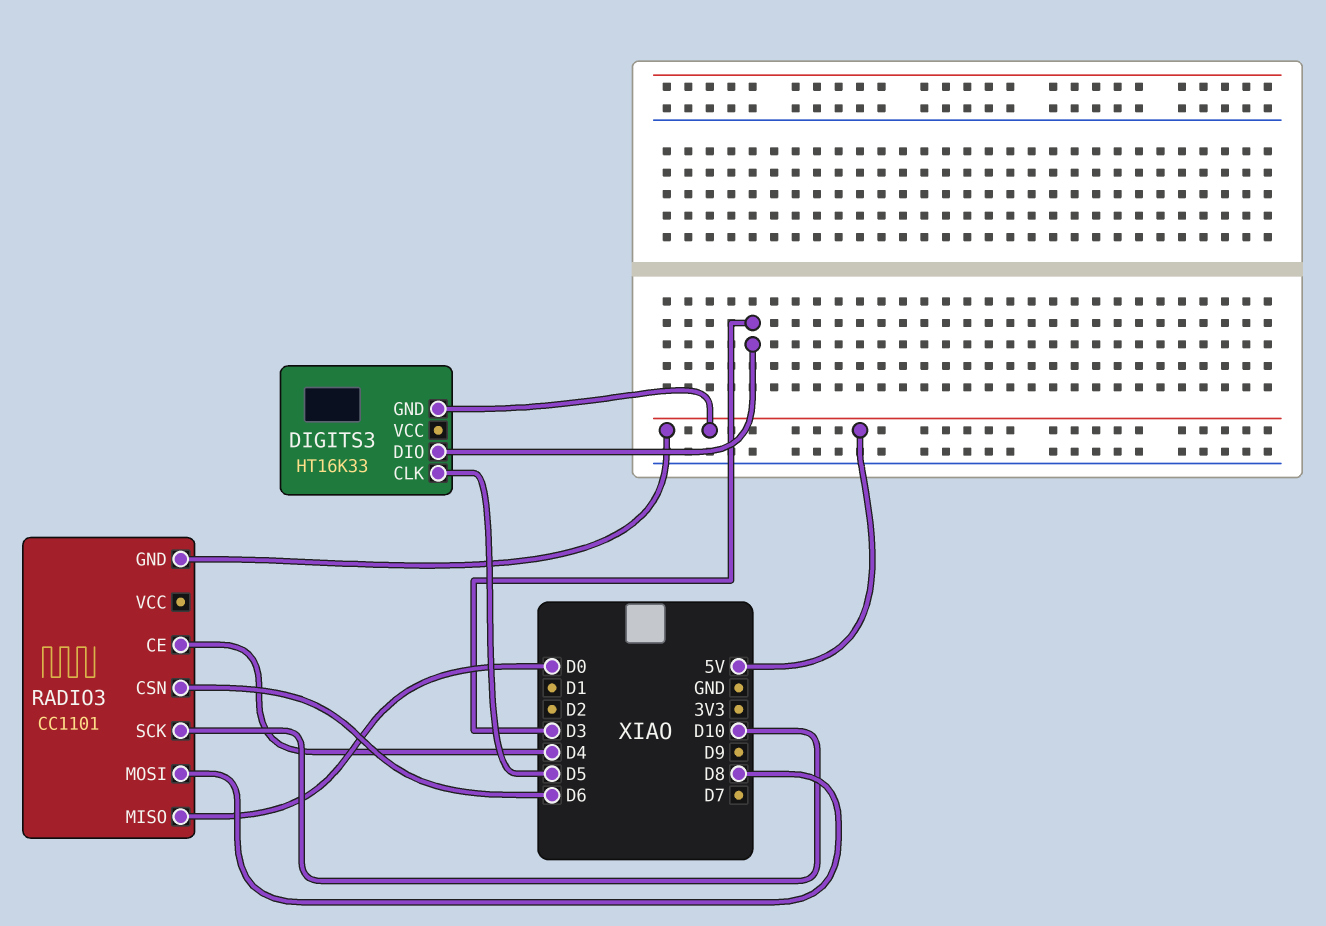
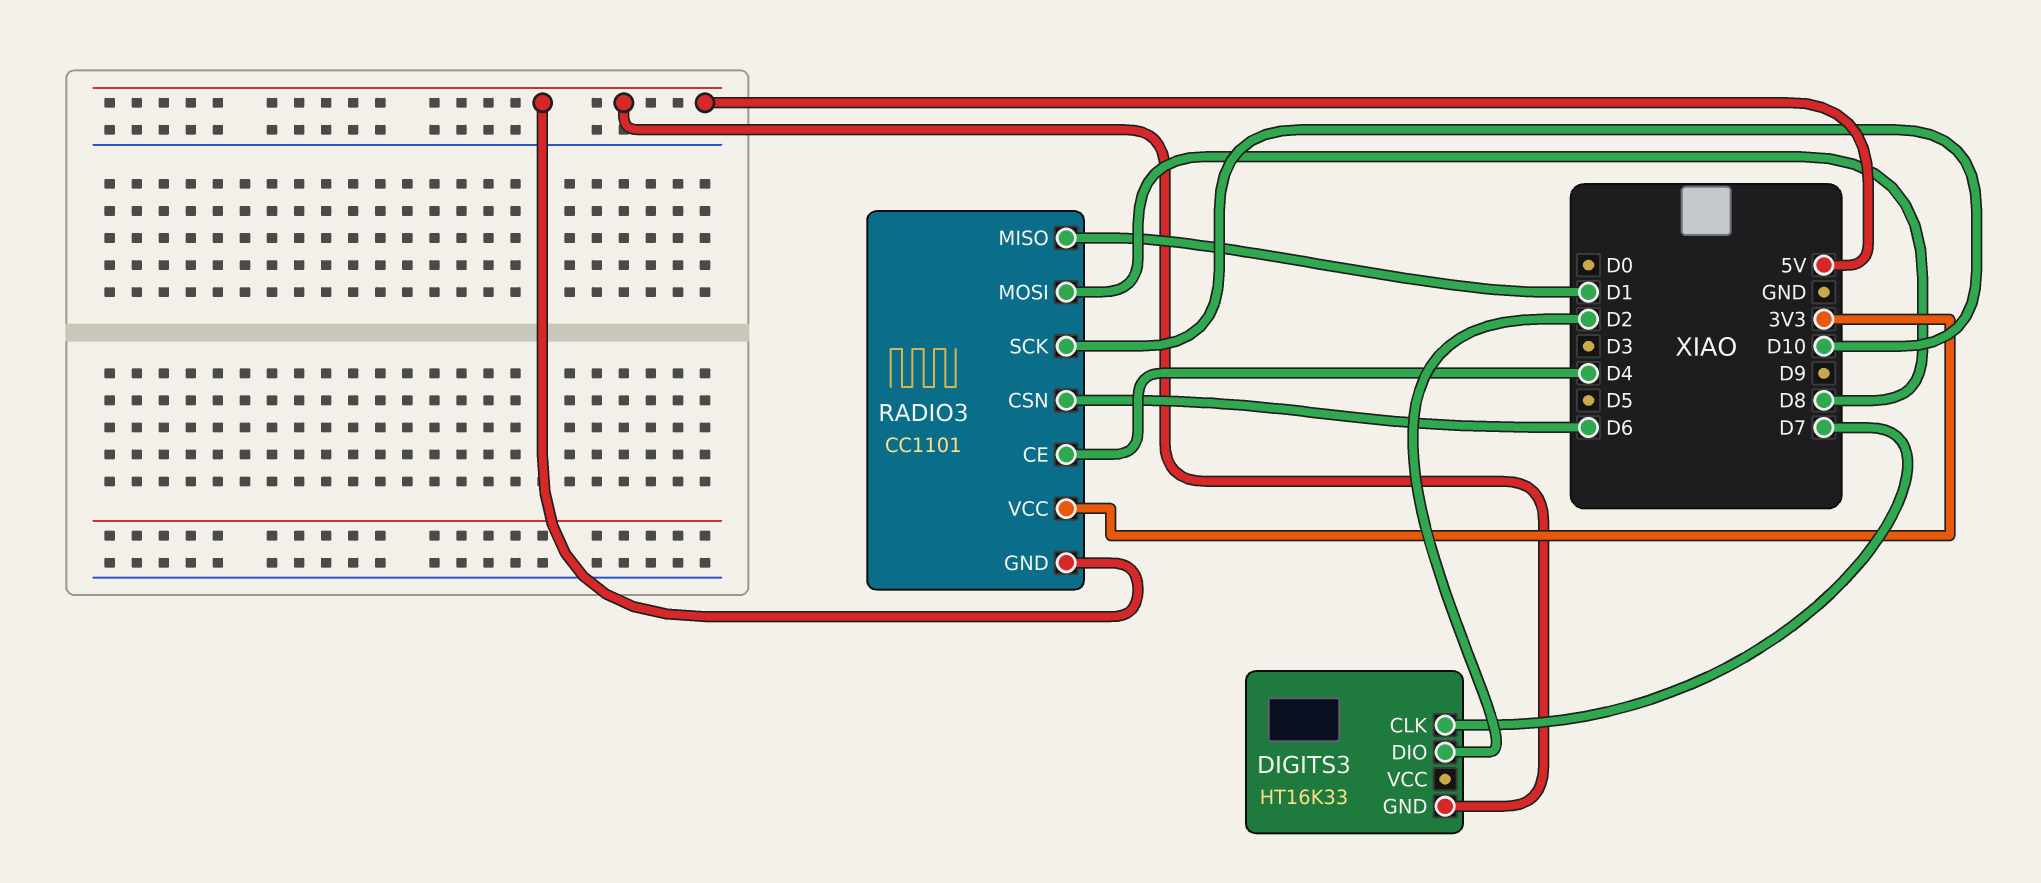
DIGITS3 pin CLK: D5 -> D7
DIGITS3 pin DIO: D3 -> D2
RADIO3 pin MISO: D0 -> D1
RADIO3 pin VCC: none -> 3V3

